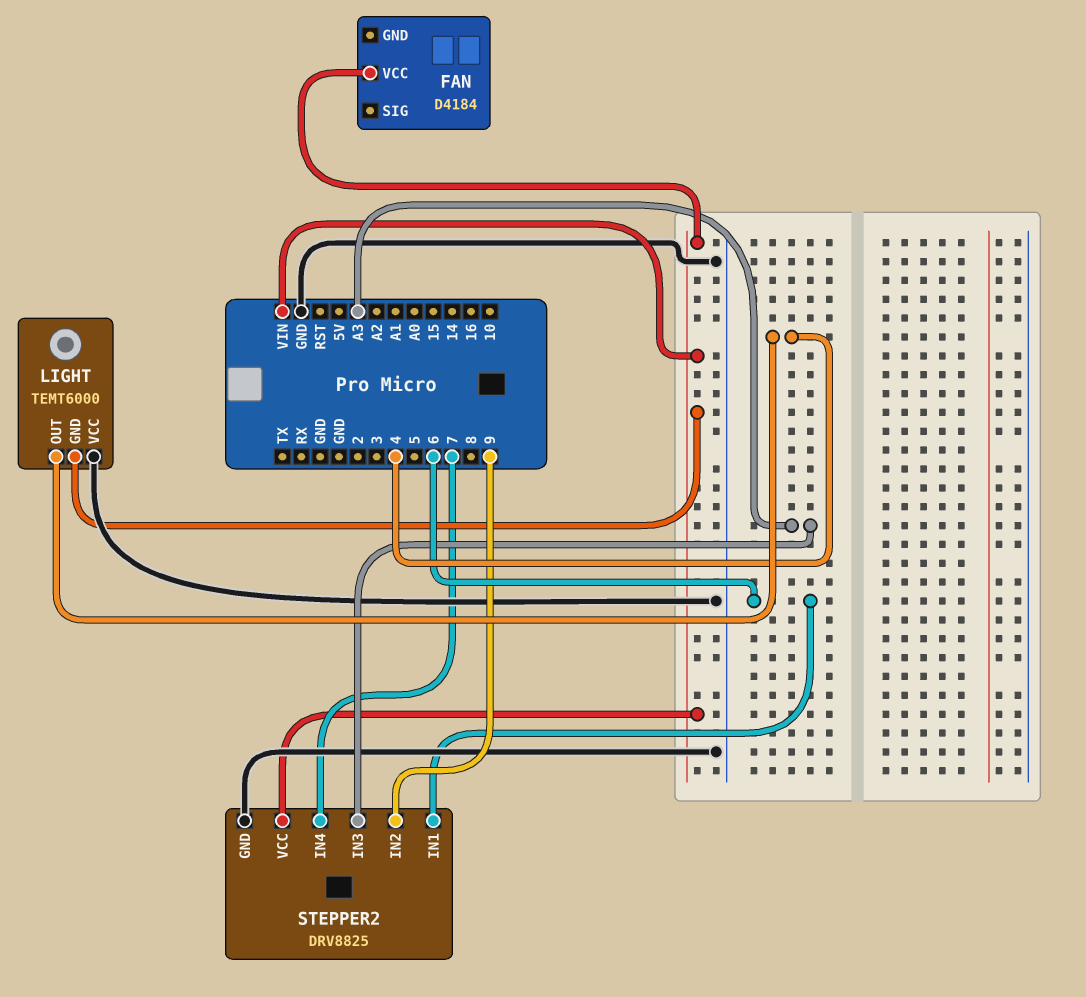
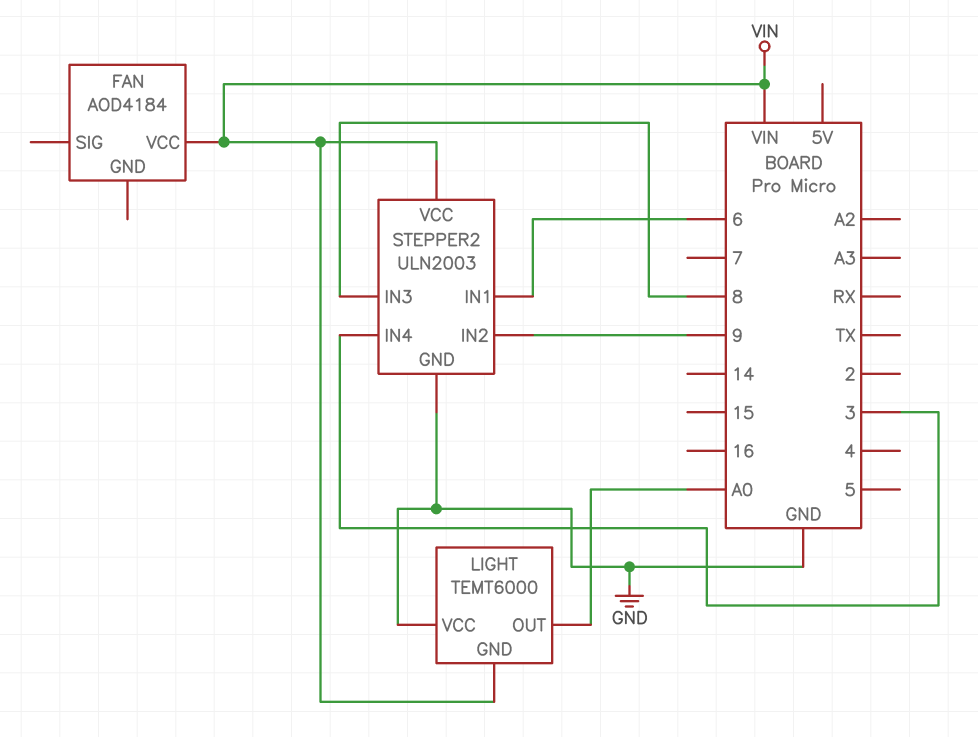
FAN: D4184 -> AOD4184
LIGHT pin OUT: 4 -> A0
STEPPER2: DRV8825 -> ULN2003
STEPPER2 pin IN3: A3 -> 8
STEPPER2 pin IN4: 7 -> 3

